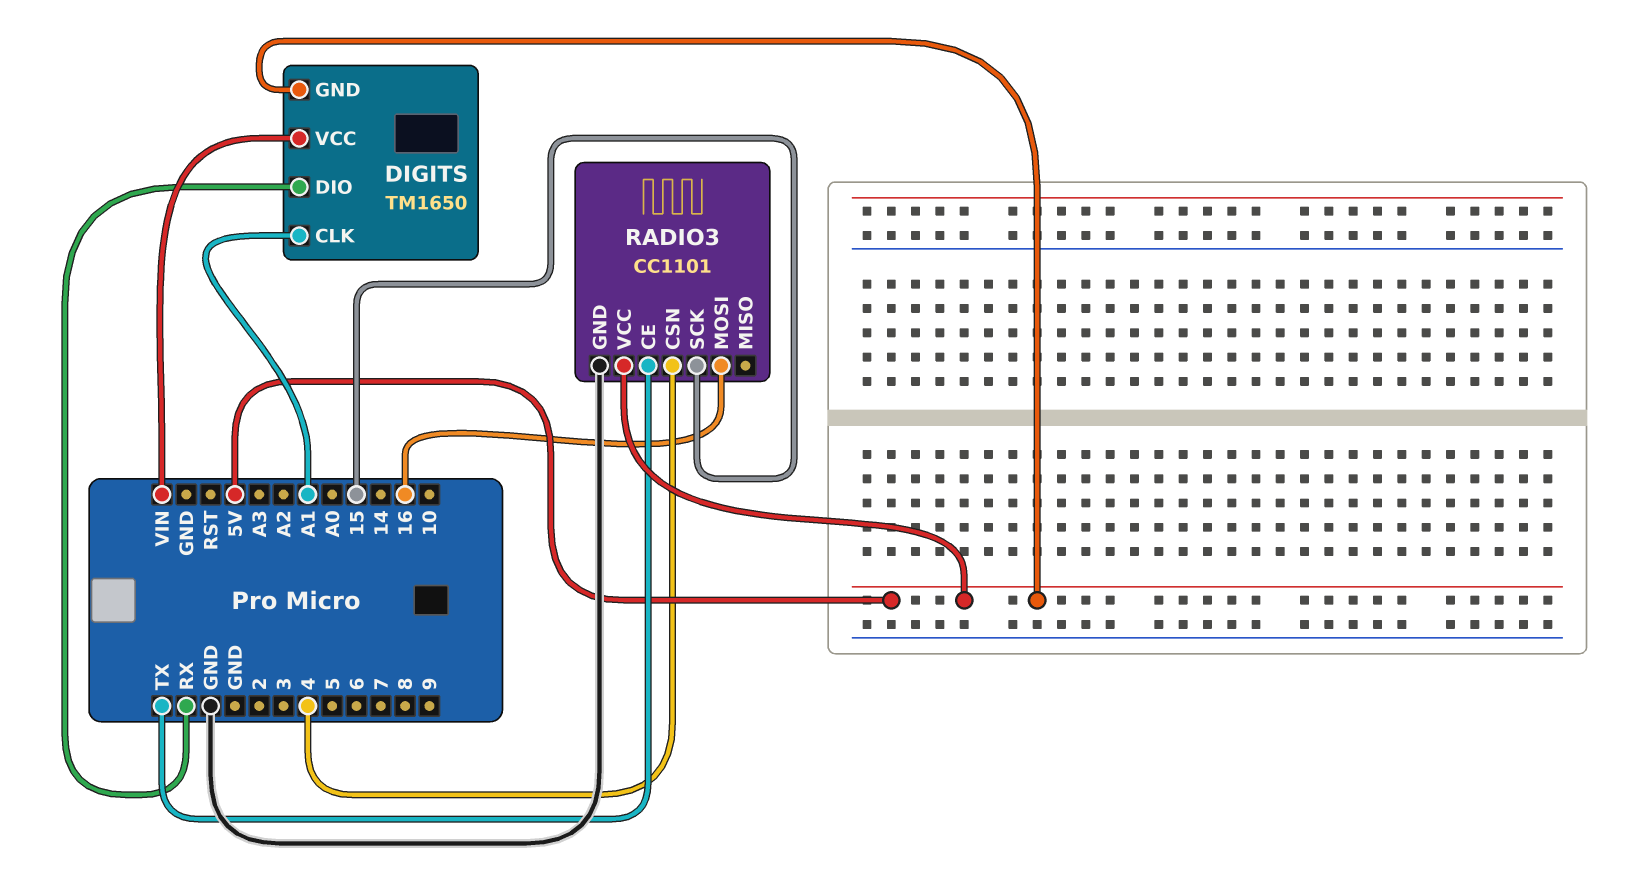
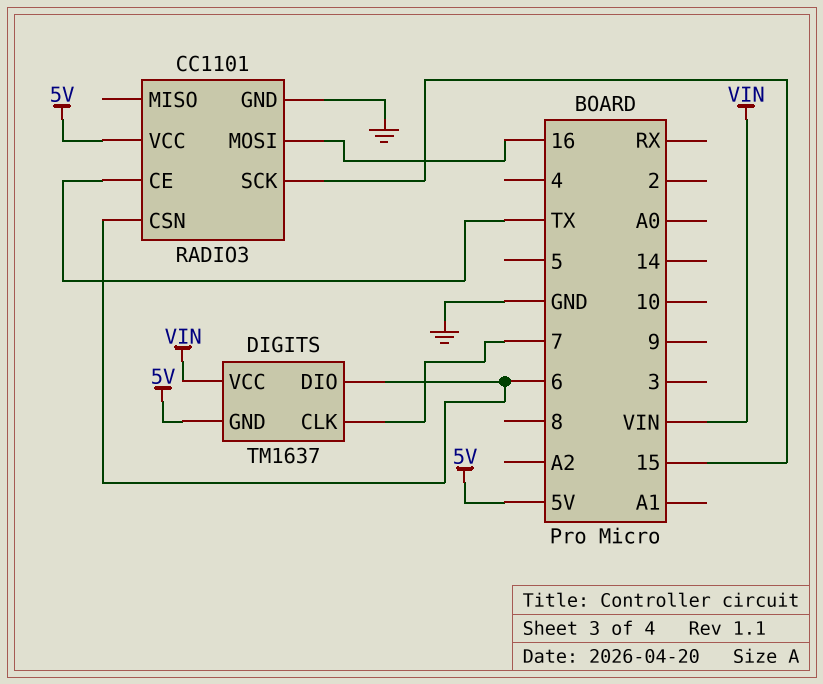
DIGITS: TM1650 -> TM1637
DIGITS pin CLK: A1 -> 7
DIGITS pin DIO: RX -> 6
RADIO3 pin CSN: 4 -> 6

